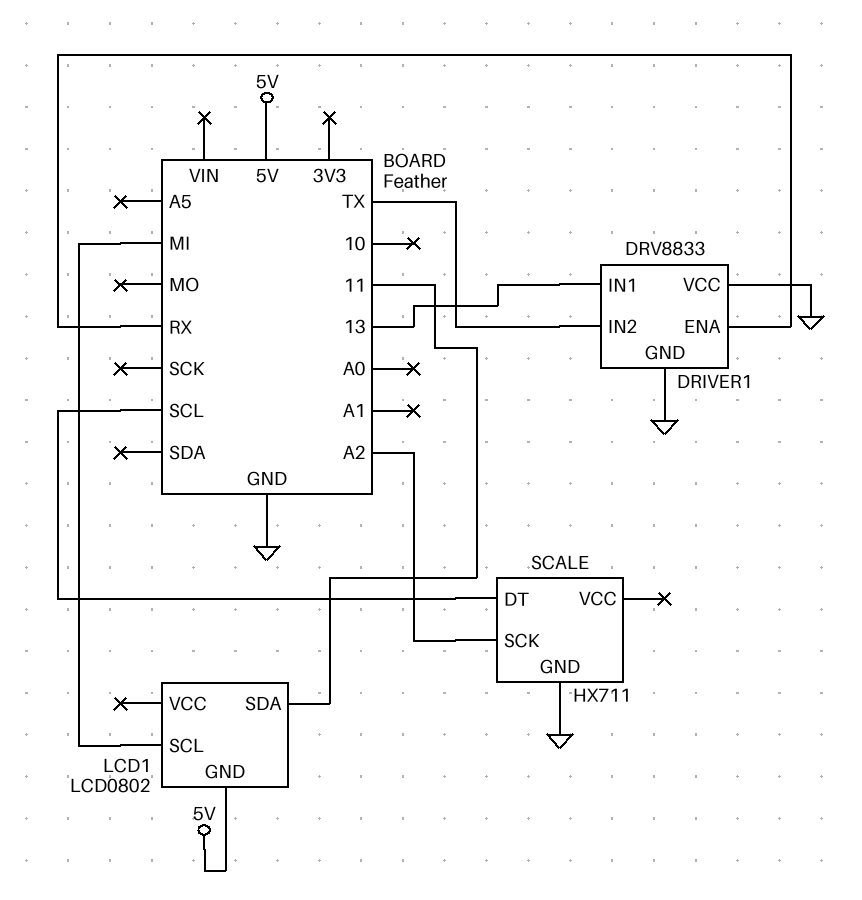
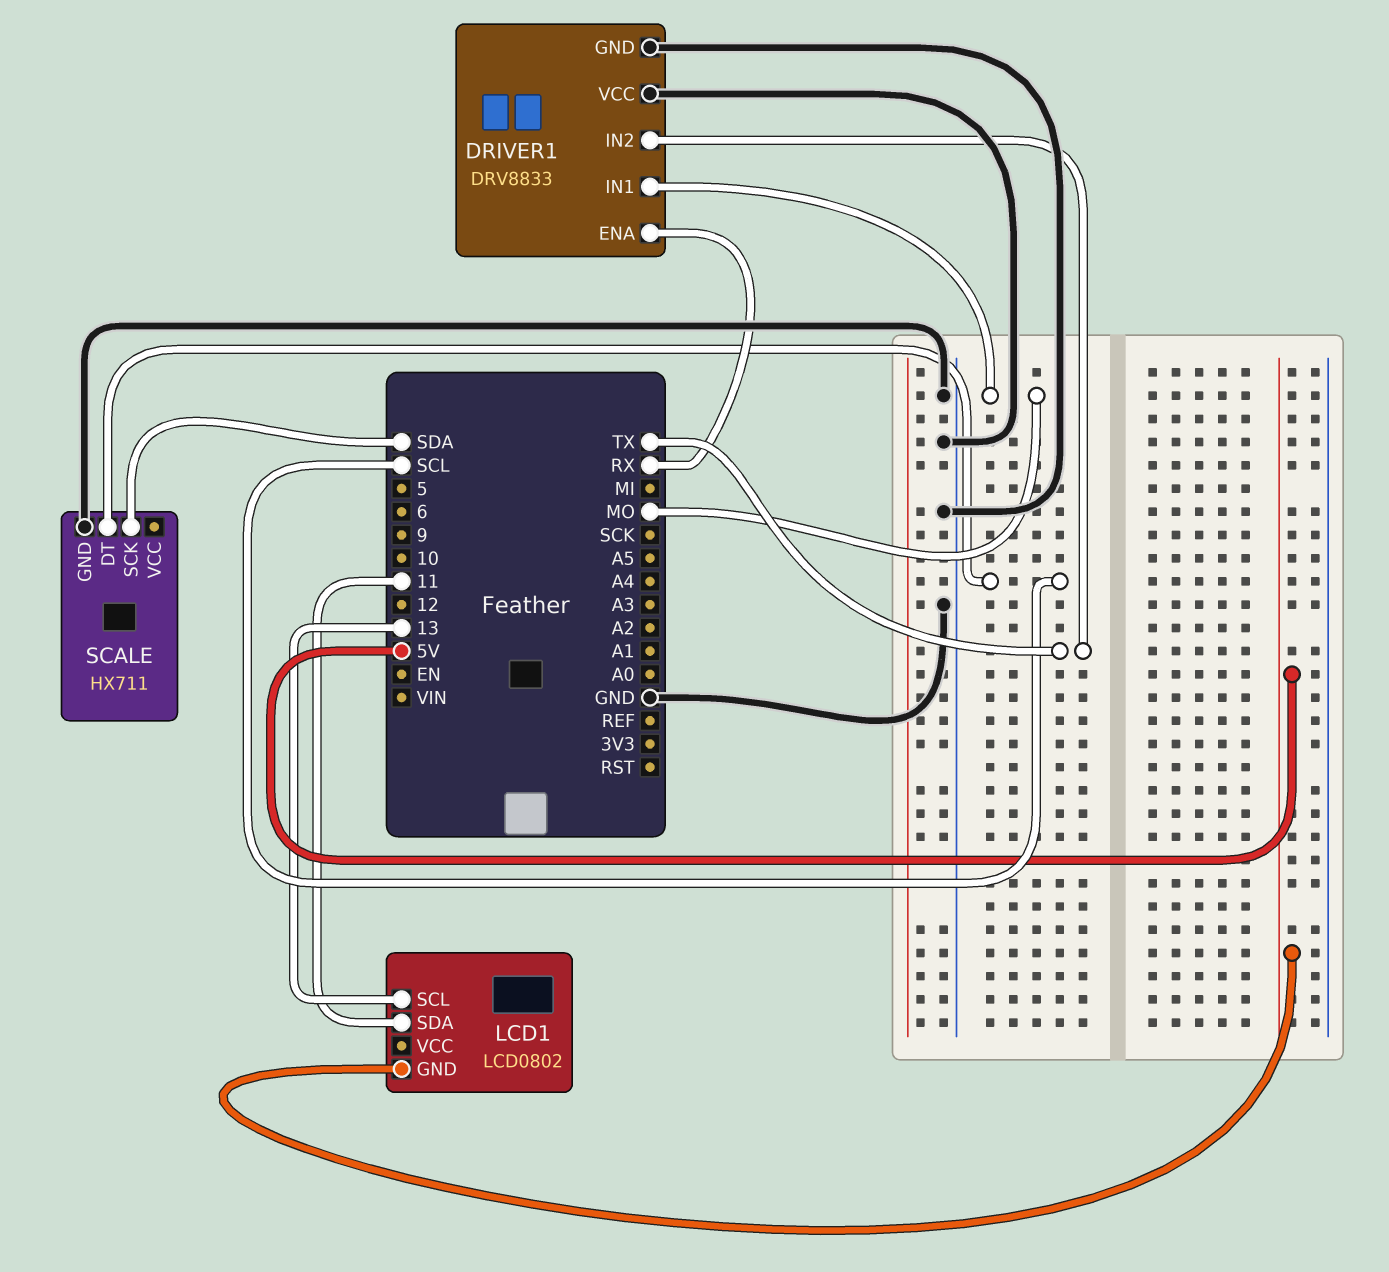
DRIVER1 pin IN1: 13 -> MO
LCD1 pin SCL: MI -> 13
SCALE pin SCK: A2 -> SDA

